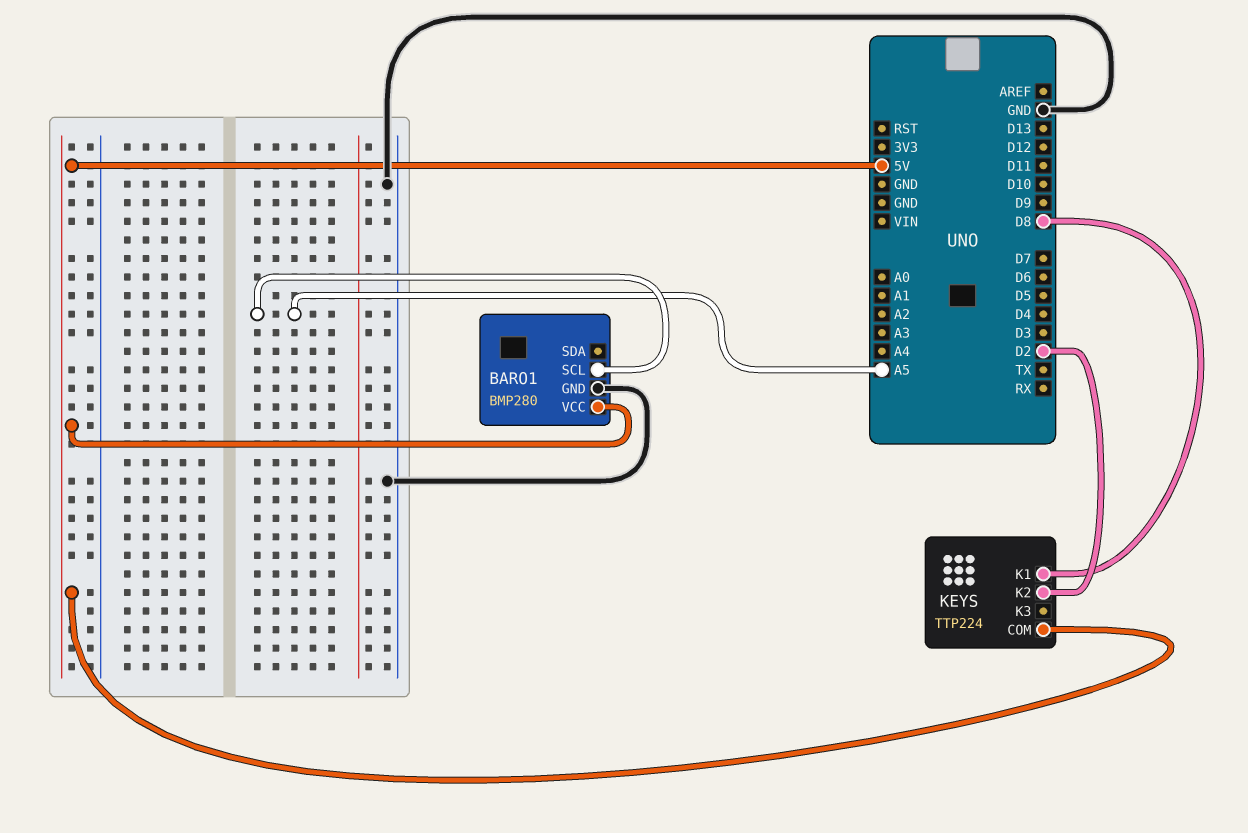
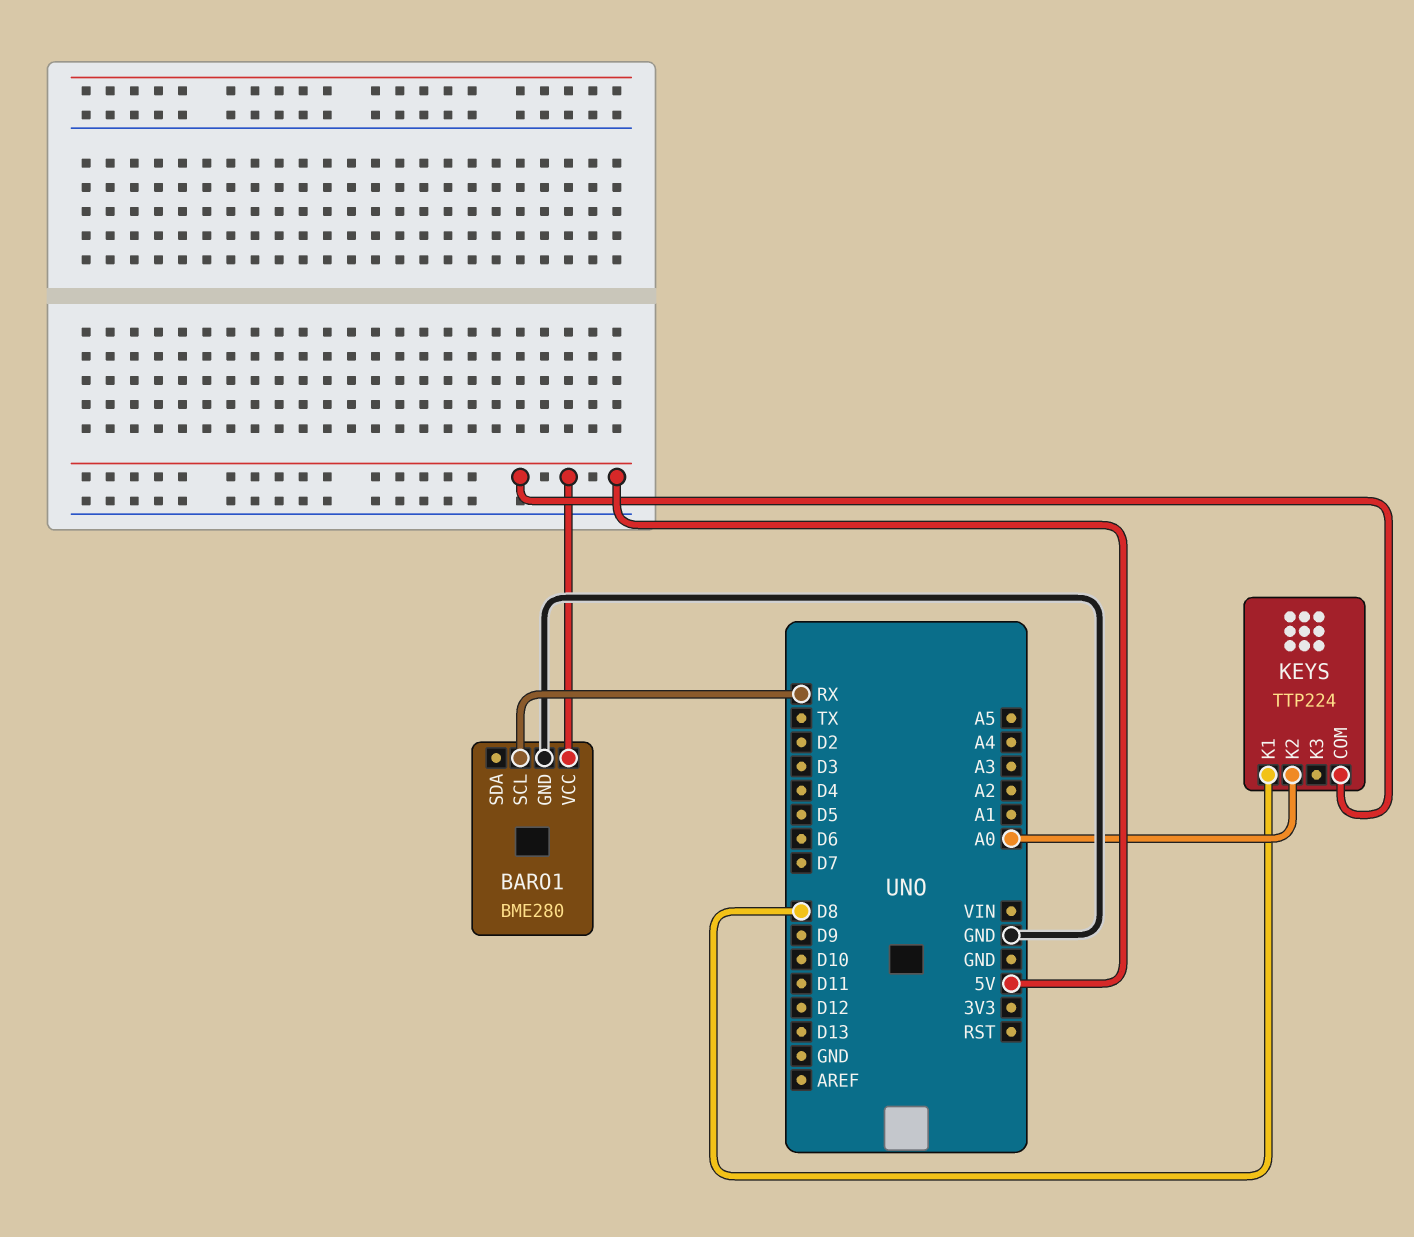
BARO1: BMP280 -> BME280
BARO1 pin SCL: A5 -> RX
KEYS pin K2: D2 -> A0

